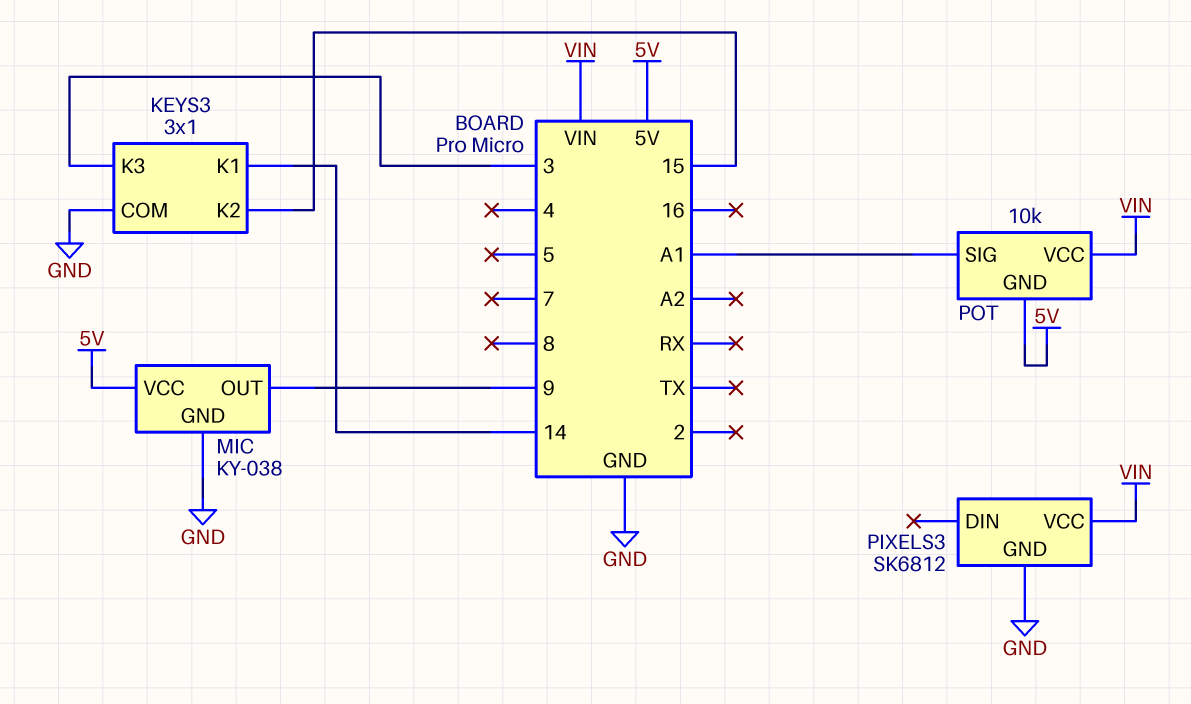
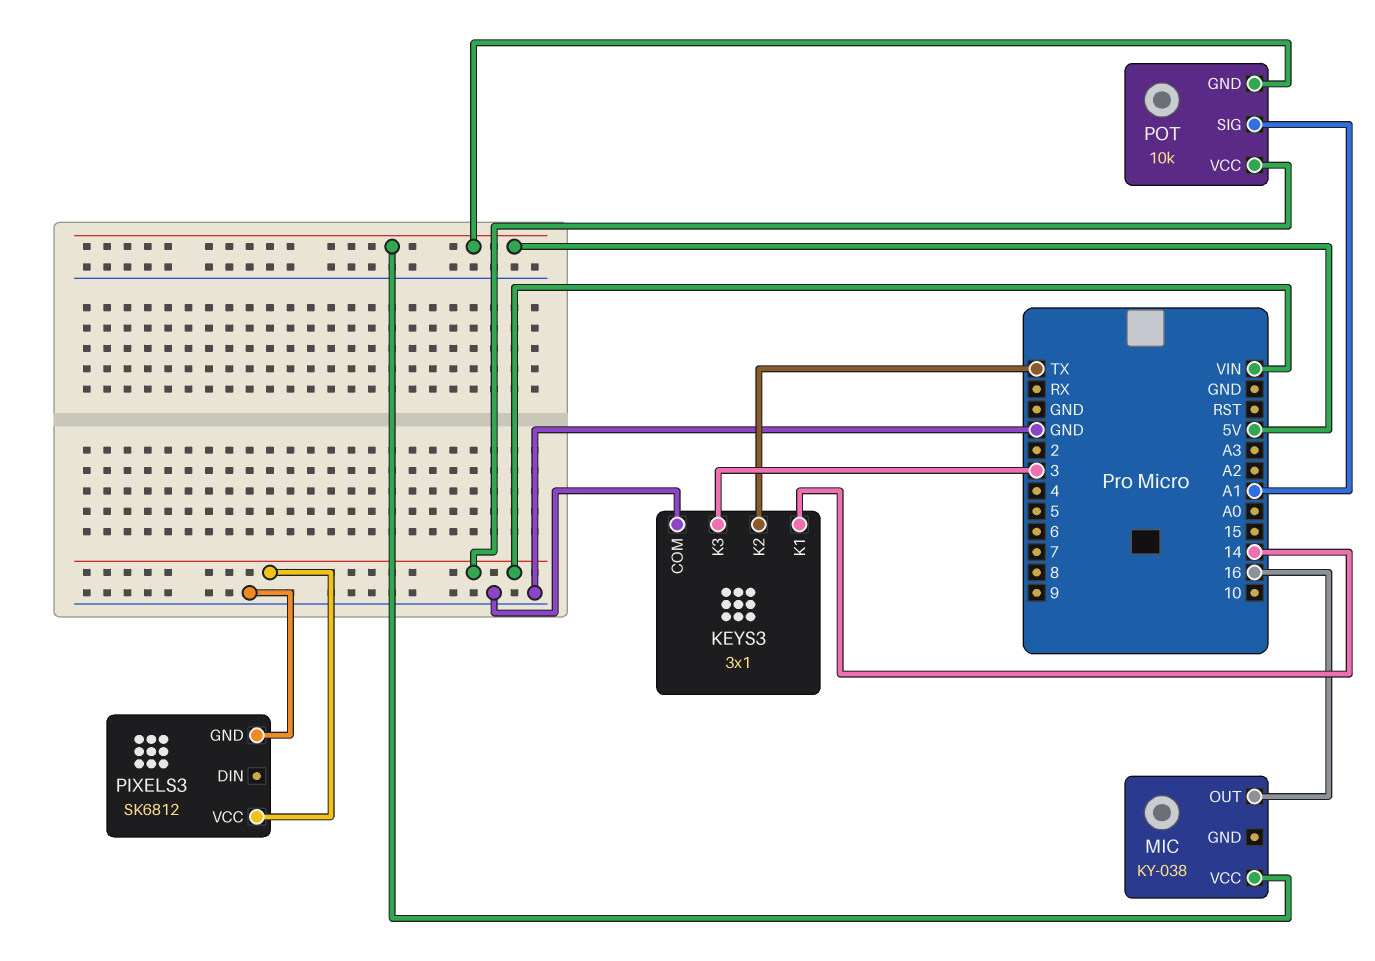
KEYS3 pin K2: 15 -> TX
MIC pin GND: GND -> none
MIC pin OUT: 9 -> 16

